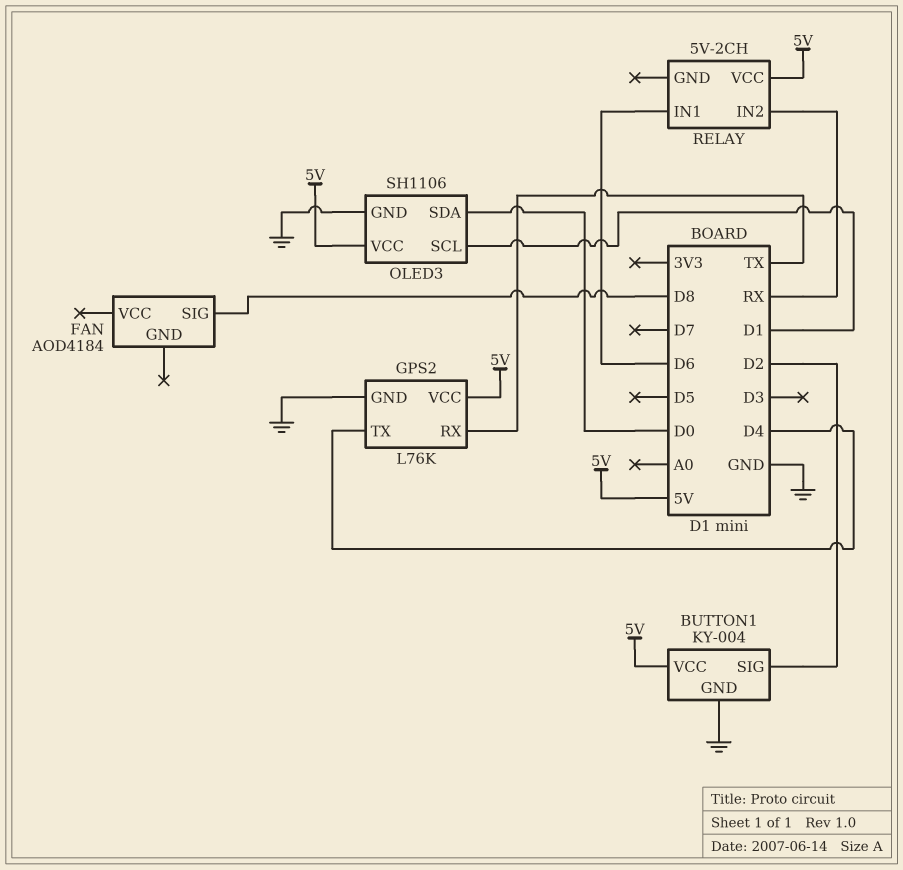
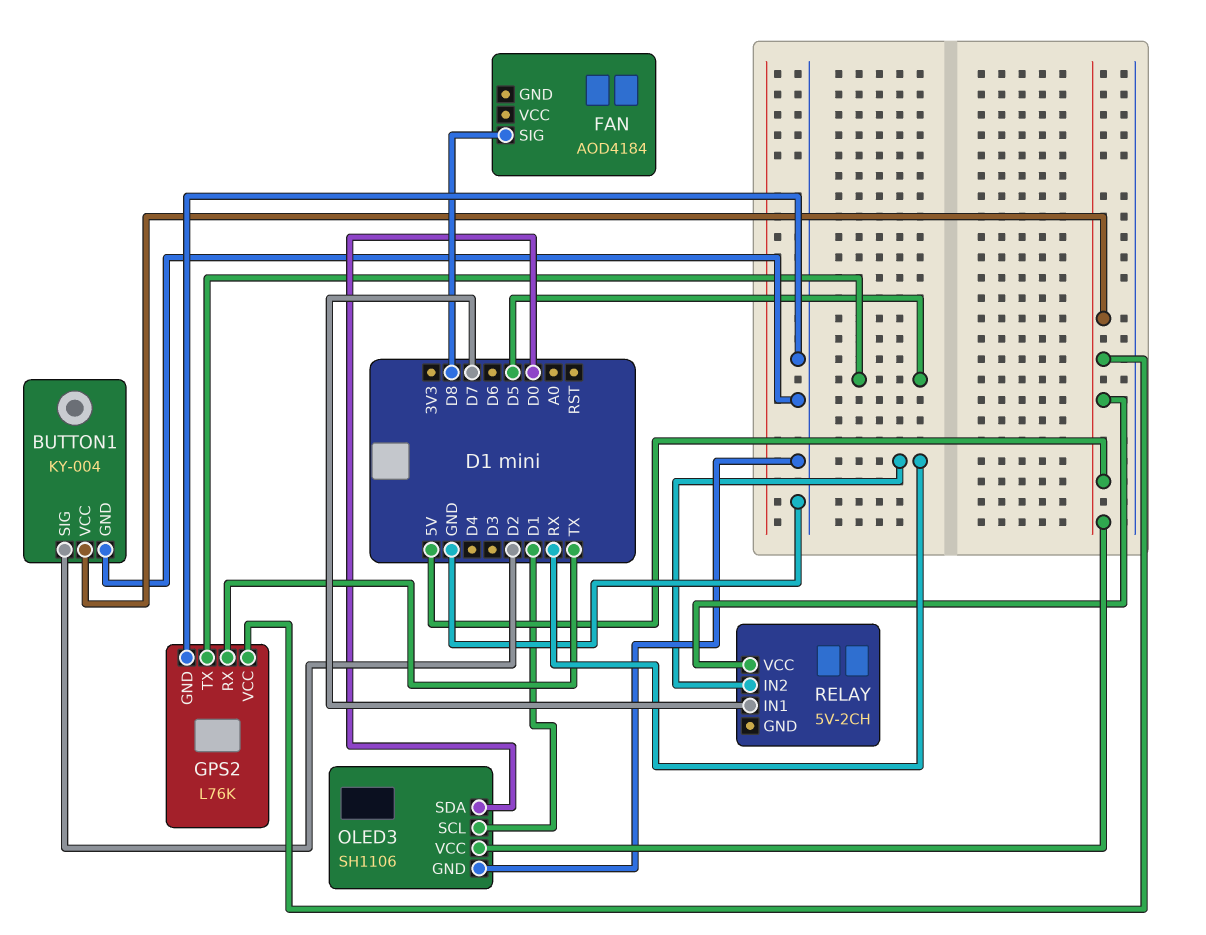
GPS2 pin TX: D4 -> D5
RELAY pin IN1: D6 -> D7

